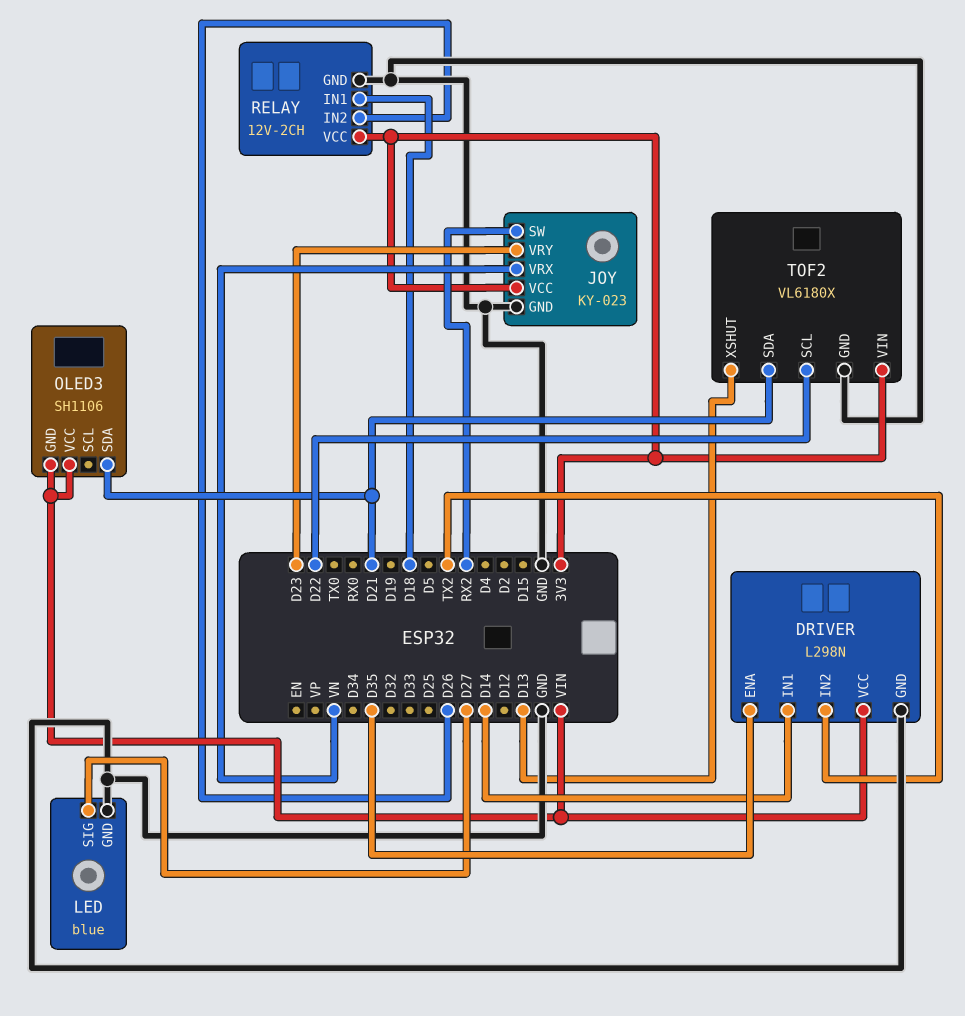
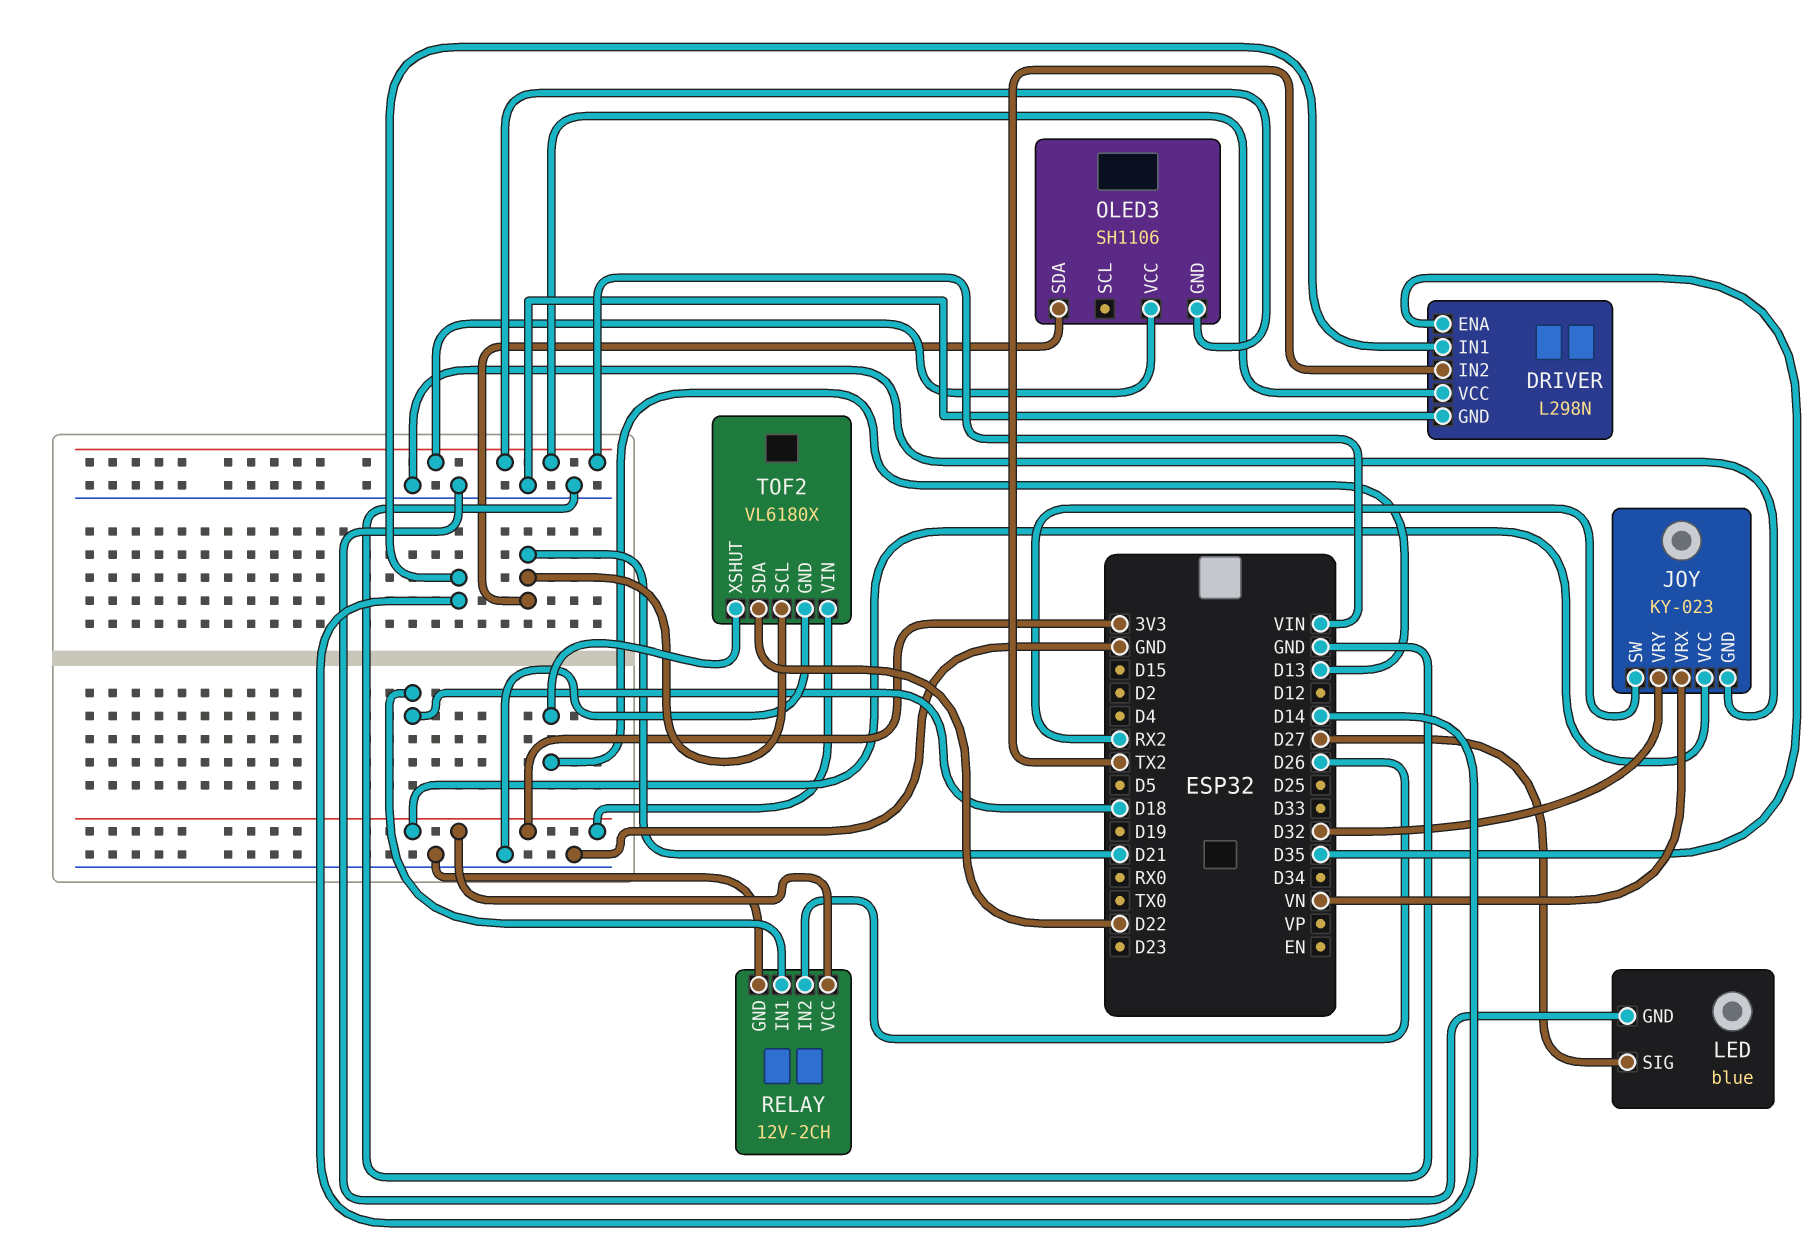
JOY pin VRY: D23 -> D32
TOF2 pin SCL: D22 -> D21
TOF2 pin SDA: D21 -> D22

